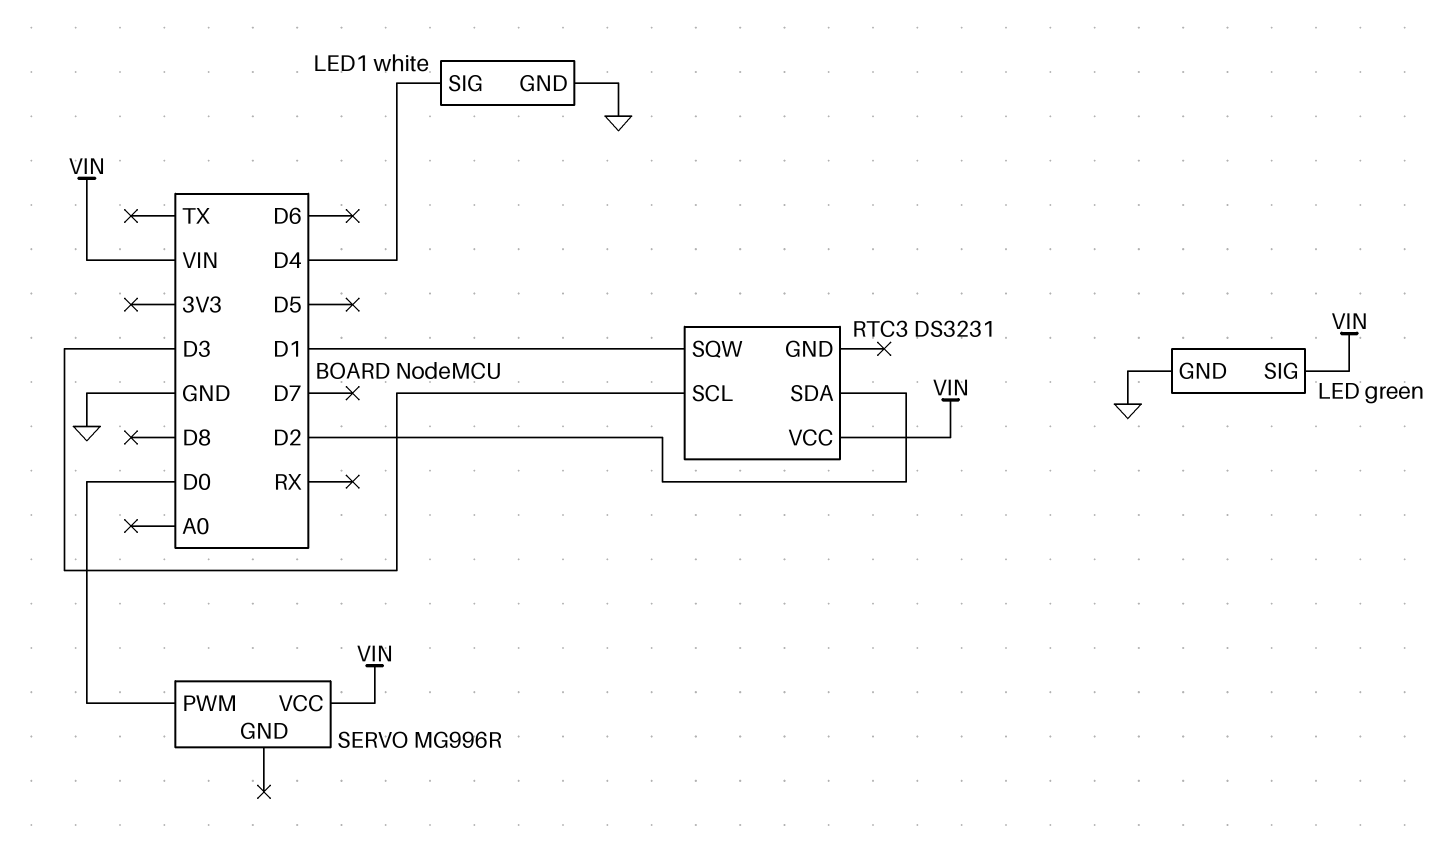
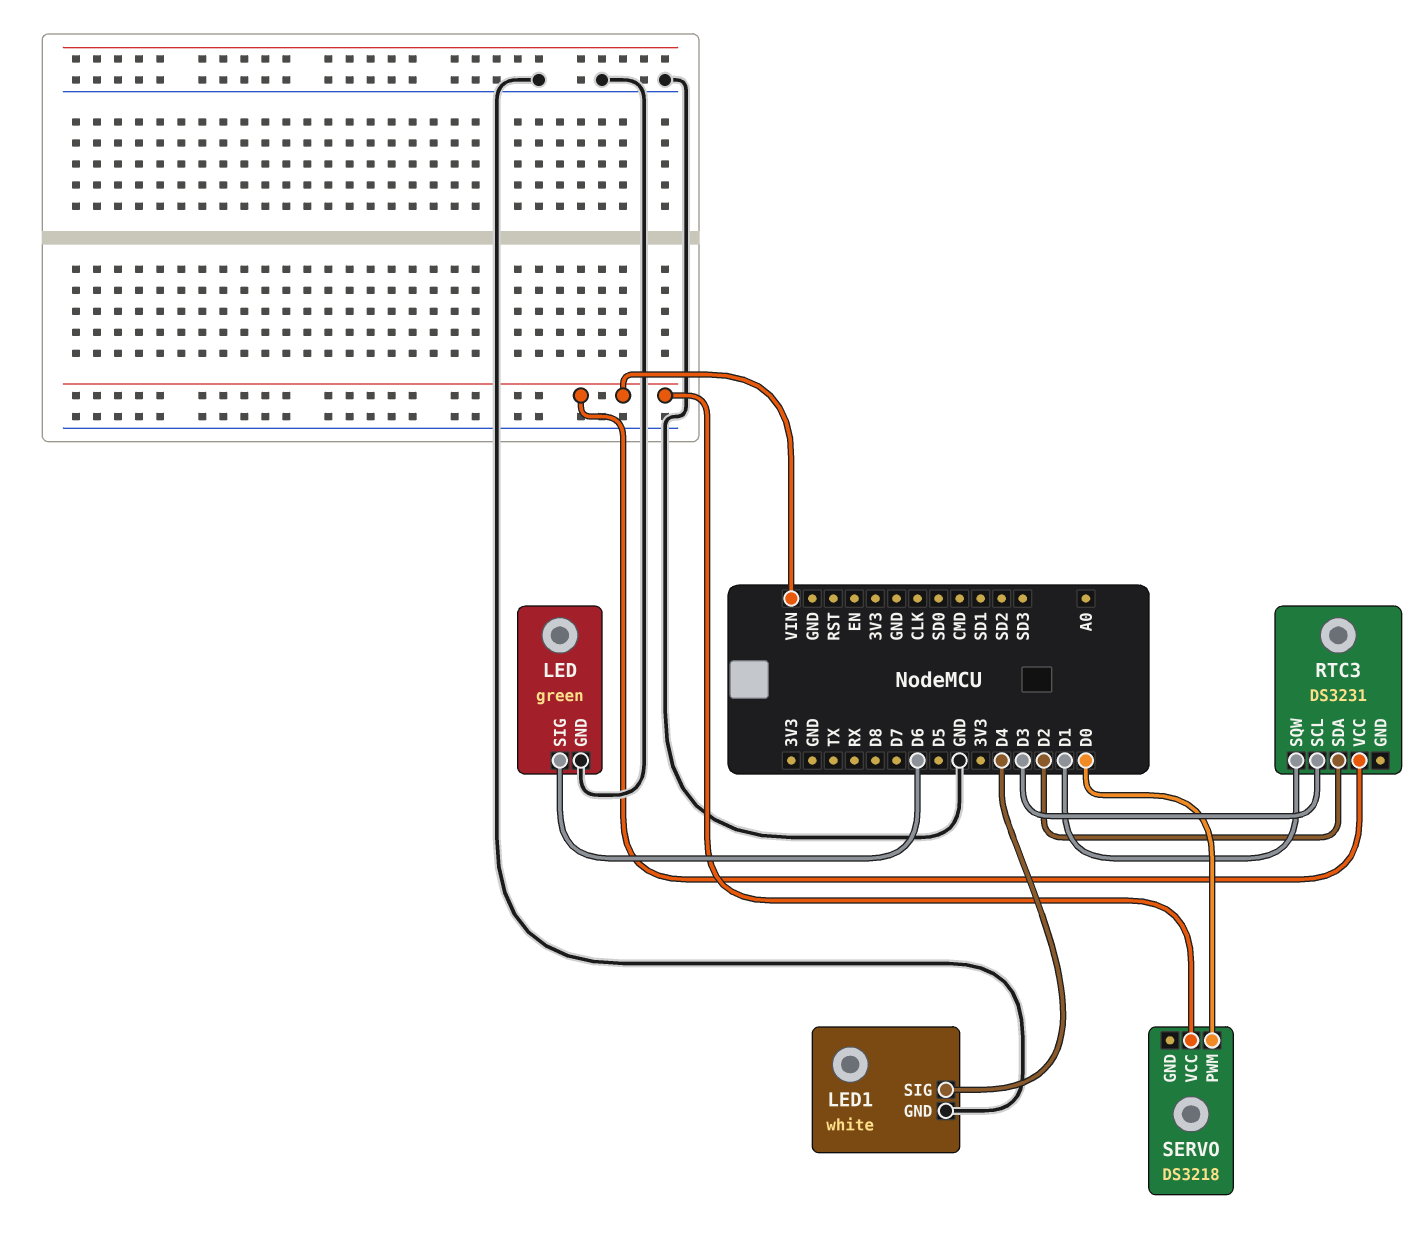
LED pin SIG: VIN -> D6
SERVO: MG996R -> DS3218

